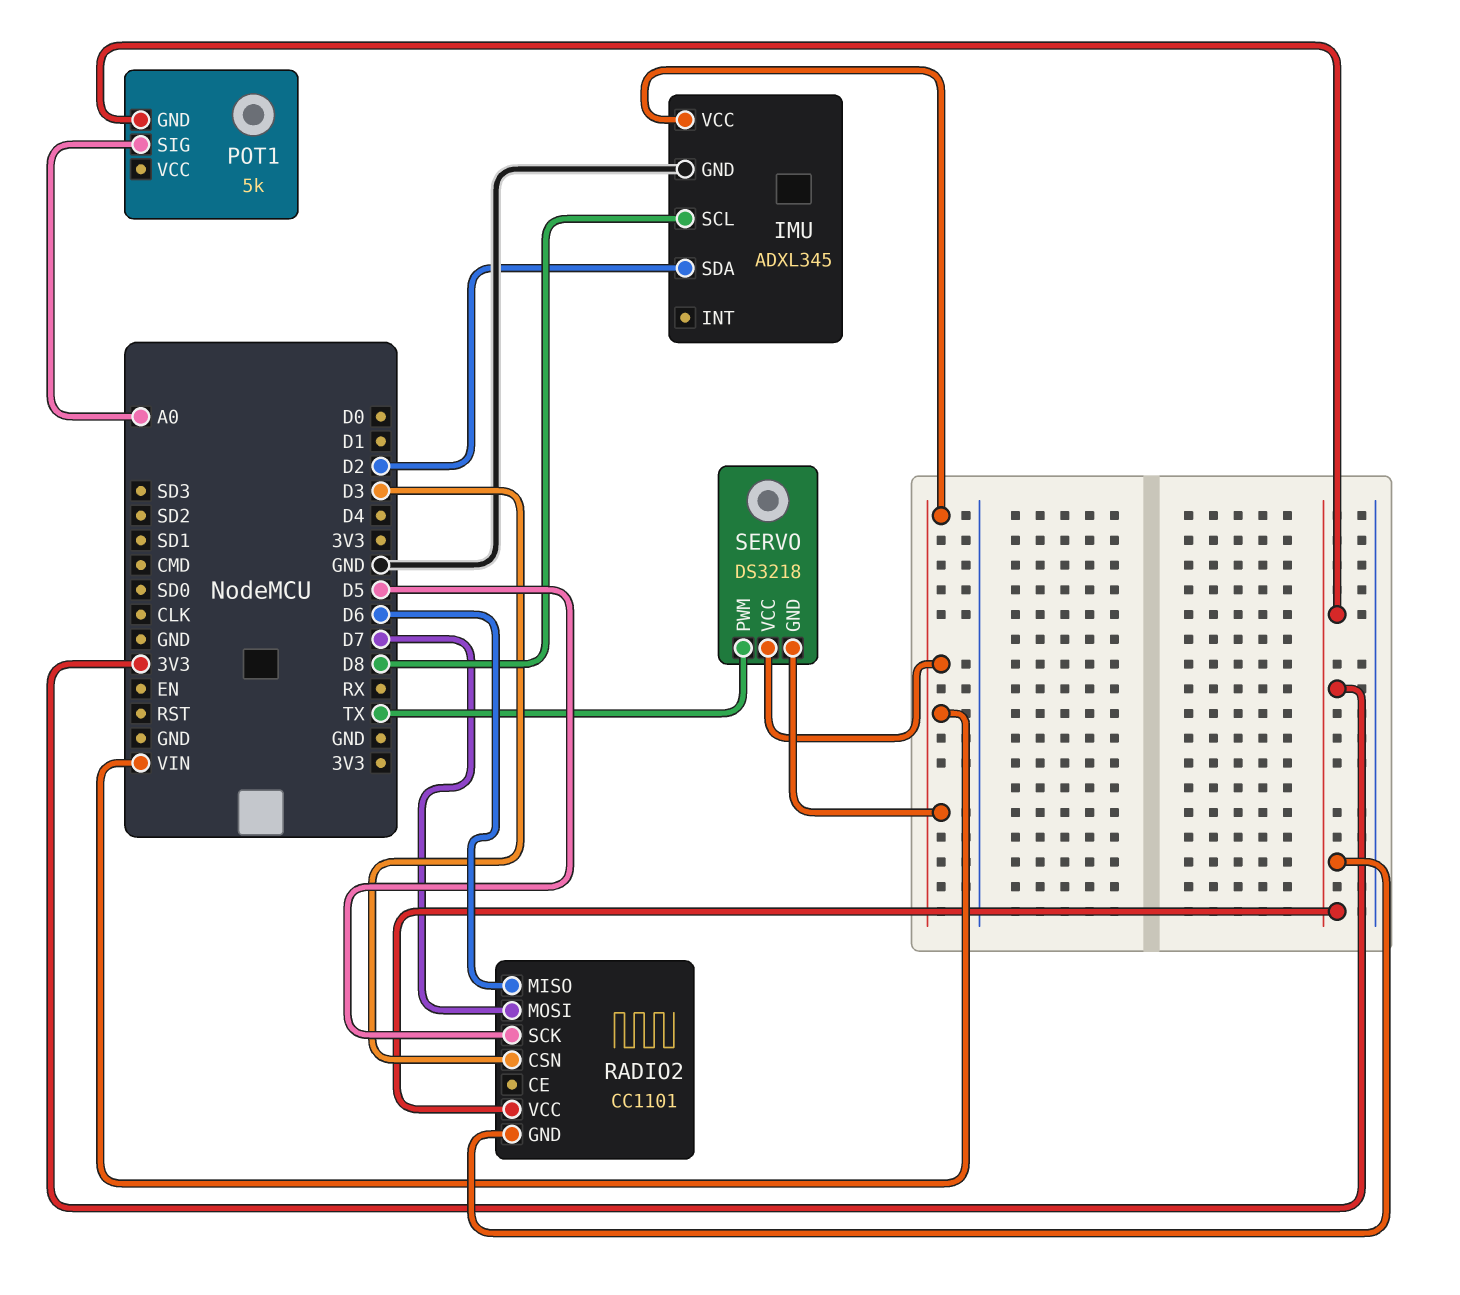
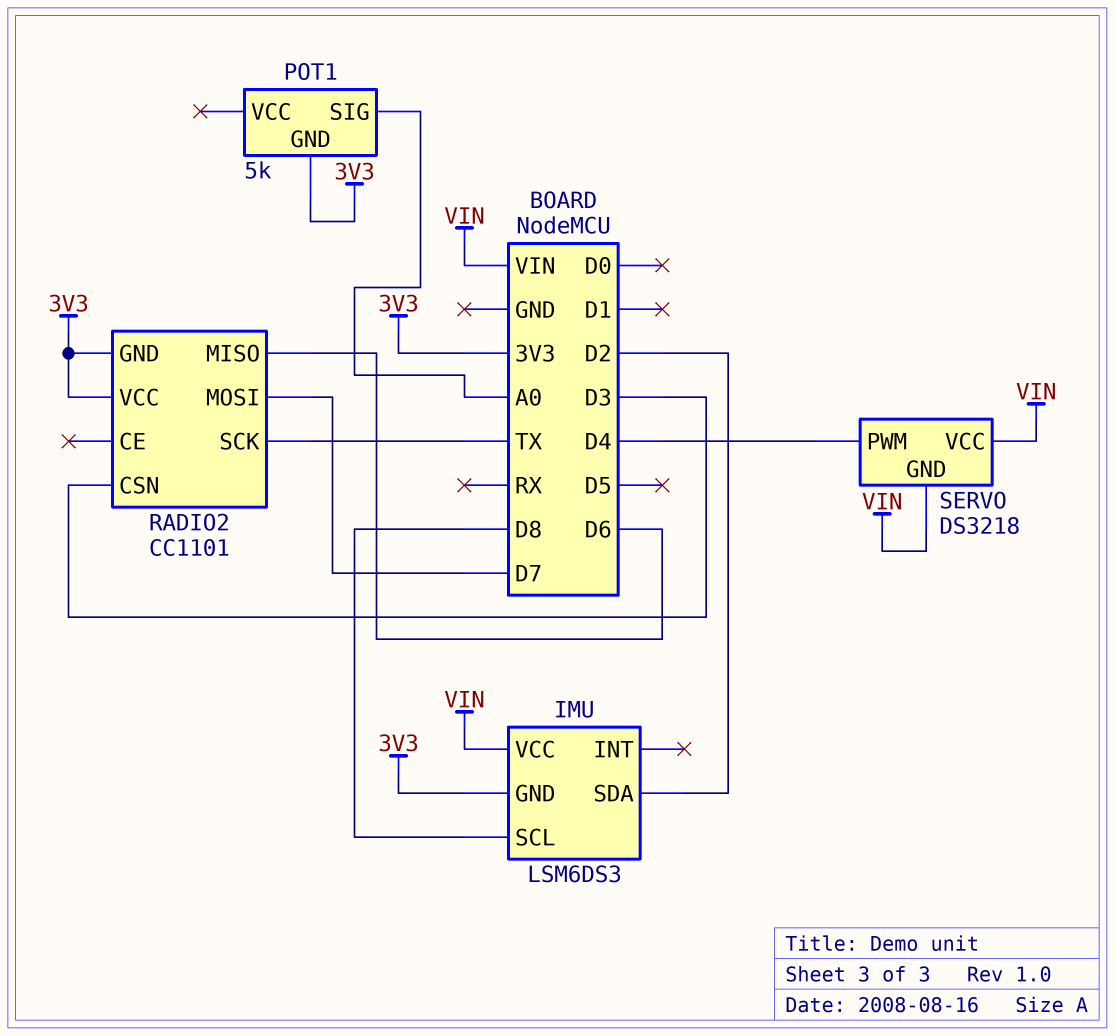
IMU: ADXL345 -> LSM6DS3
IMU pin GND: GND -> 3V3
RADIO2 pin SCK: D5 -> TX
SERVO pin PWM: TX -> D4

